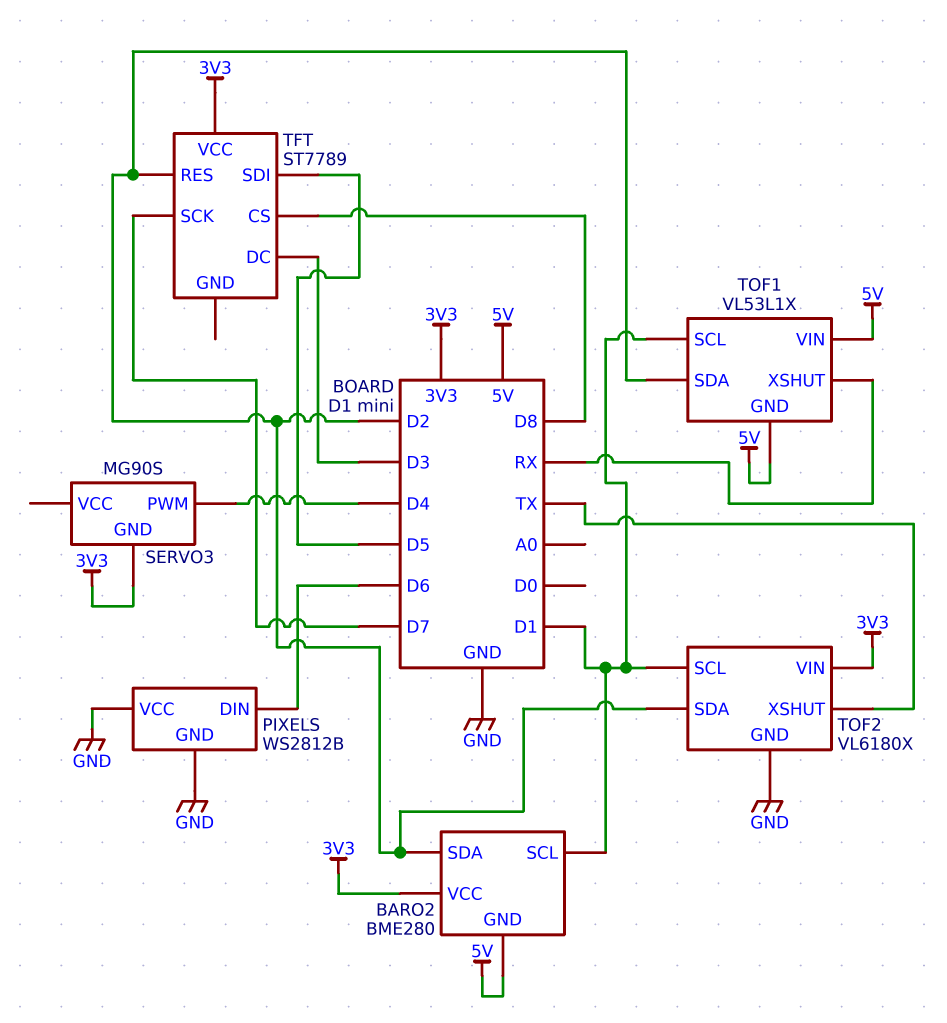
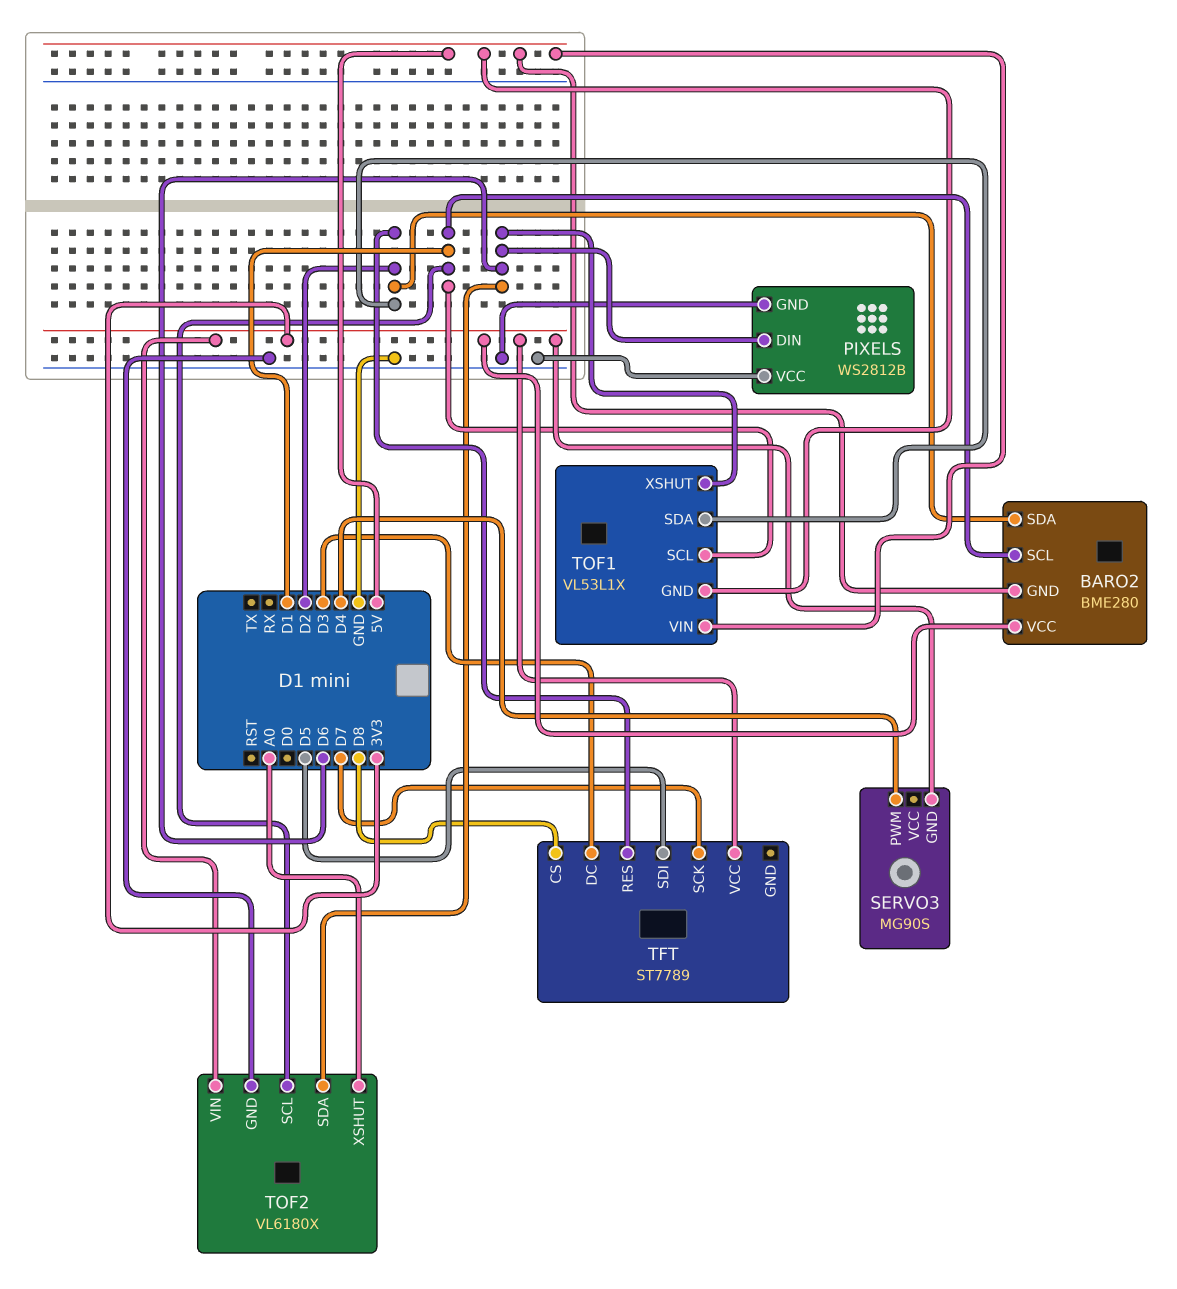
TOF1 pin XSHUT: RX -> D6
TOF2 pin SDA: D2 -> D6
TOF2 pin XSHUT: TX -> A0

